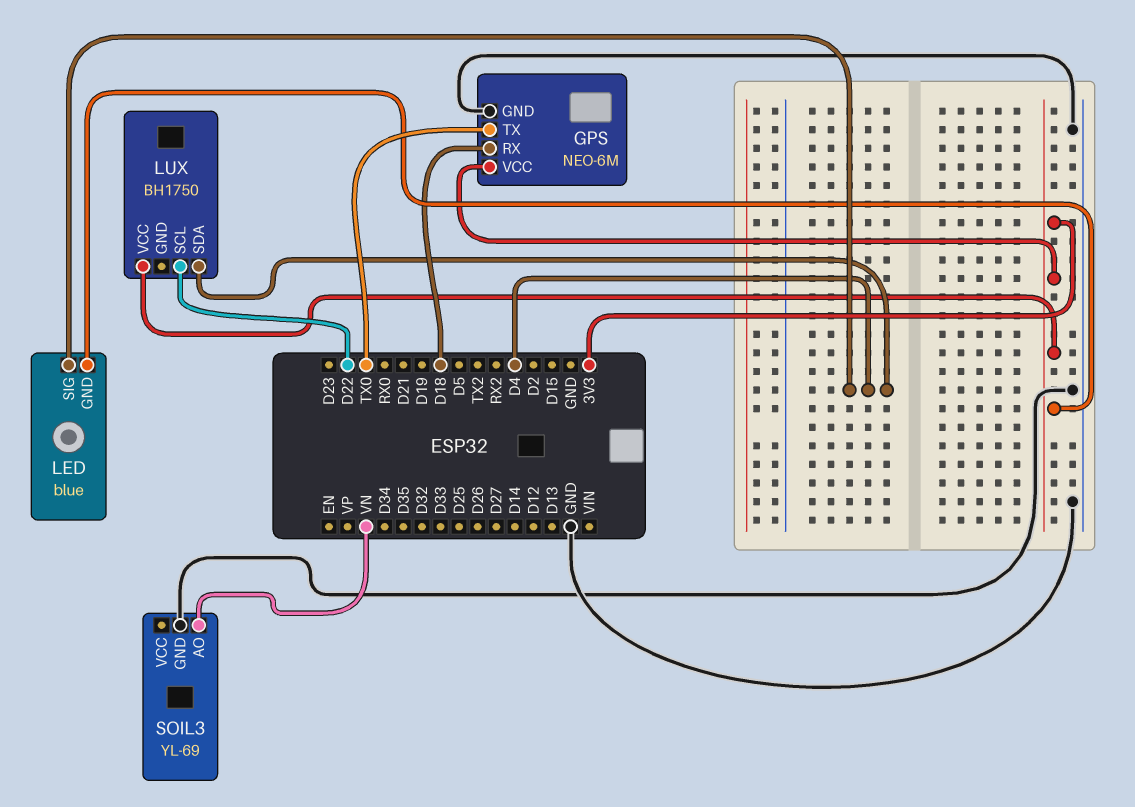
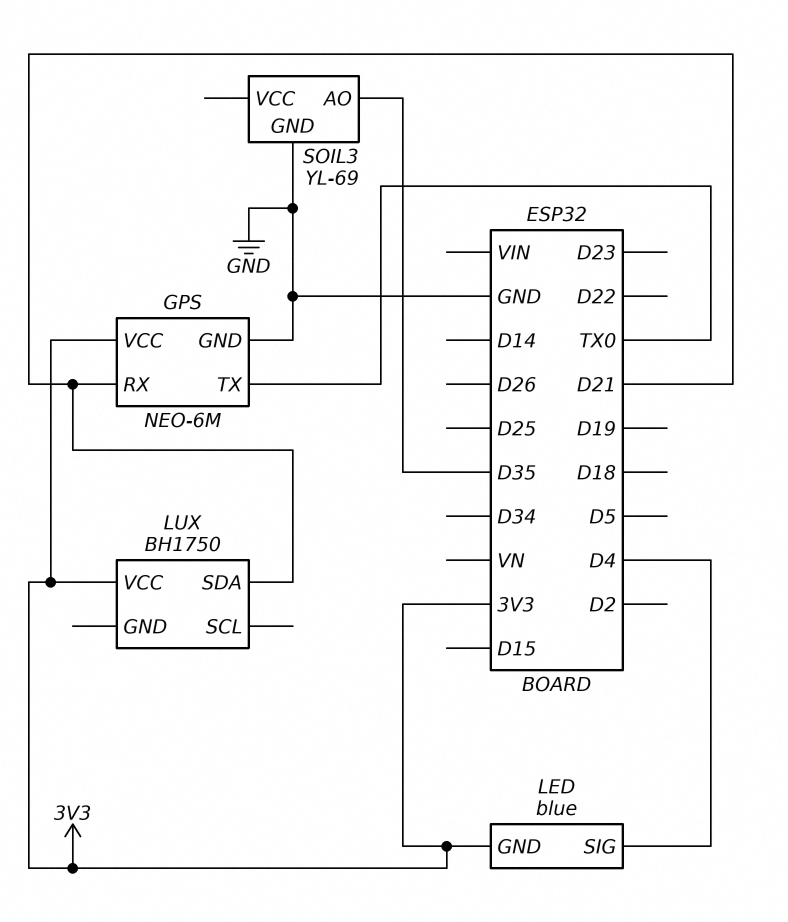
GPS pin RX: D18 -> D21
LUX pin SCL: D22 -> none
LUX pin SDA: D4 -> D21
SOIL3 pin AO: VN -> D35

